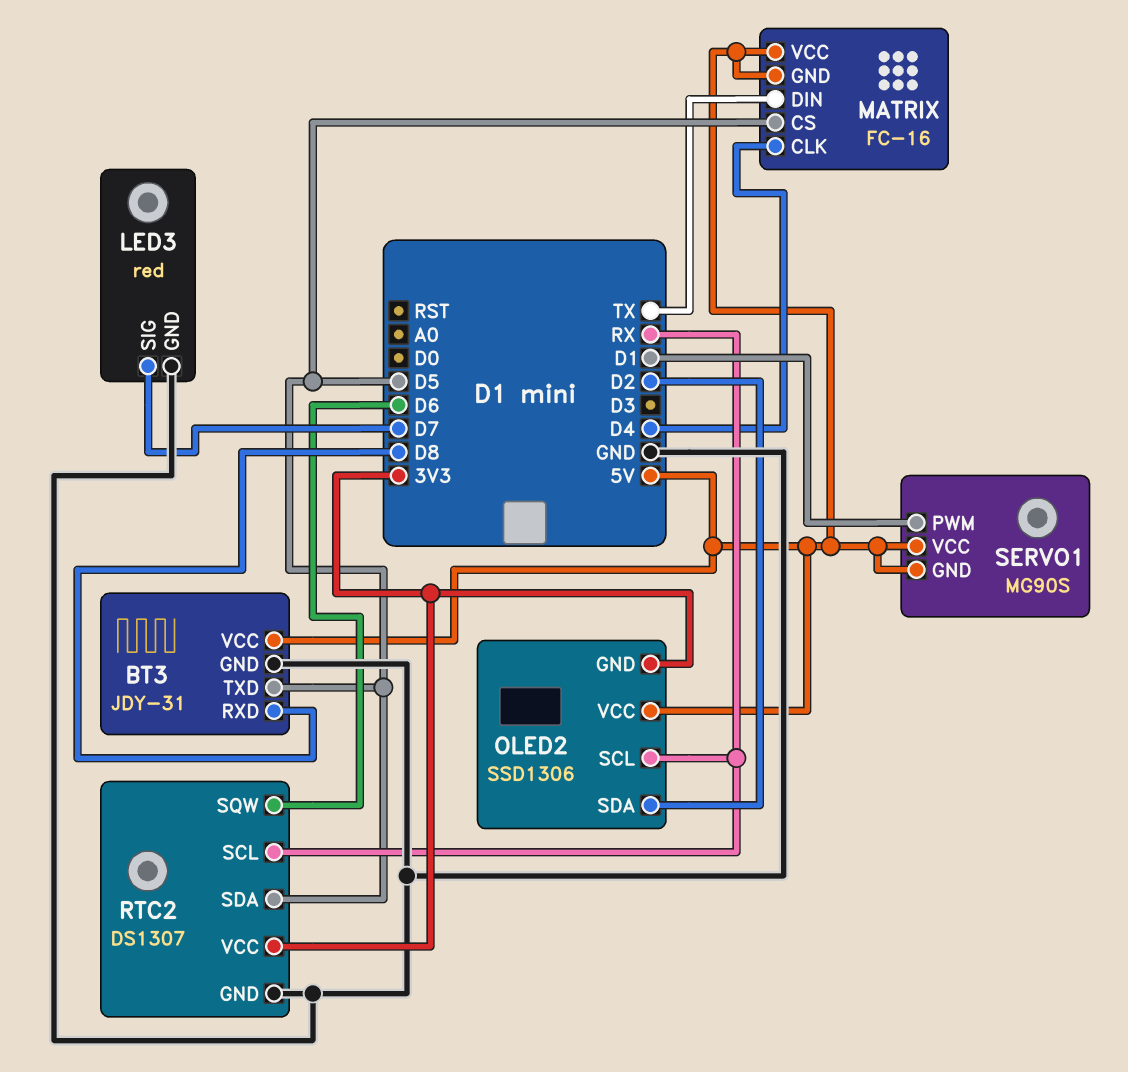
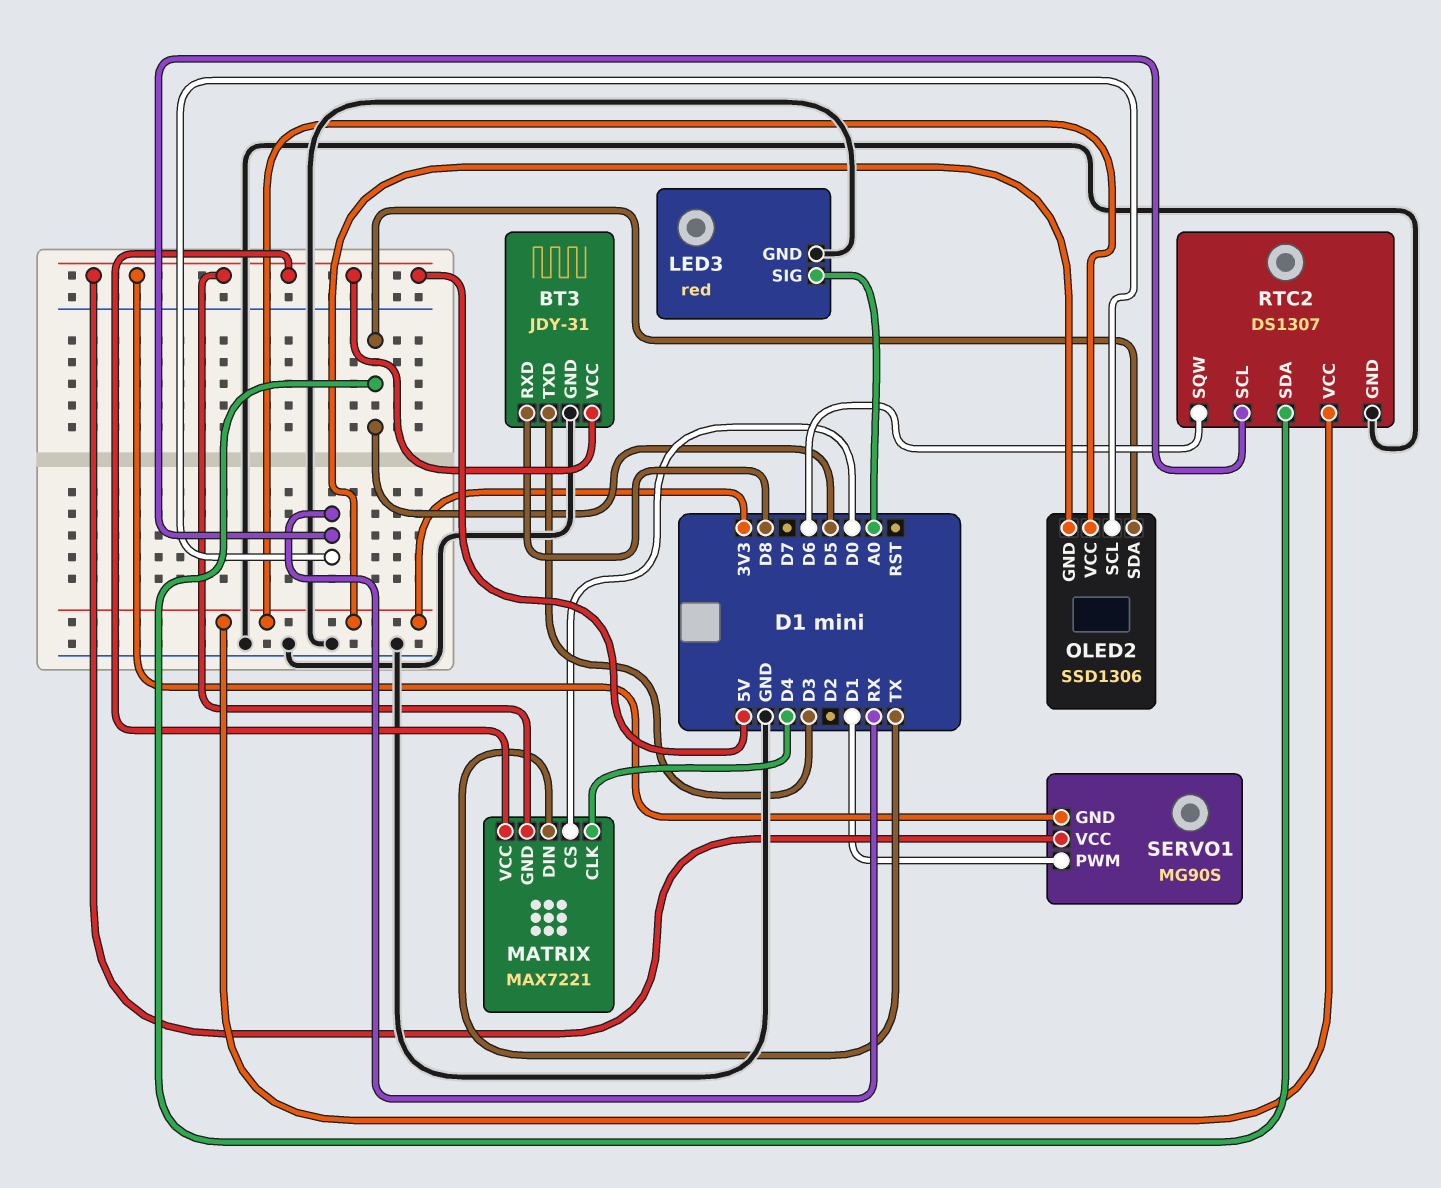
BT3 pin TXD: D5 -> D3
LED3 pin SIG: D7 -> A0
MATRIX: FC-16 -> MAX7221
MATRIX pin CS: D5 -> D0
OLED2 pin SDA: D2 -> D5
OLED2 pin VCC: 5V -> 3V3

